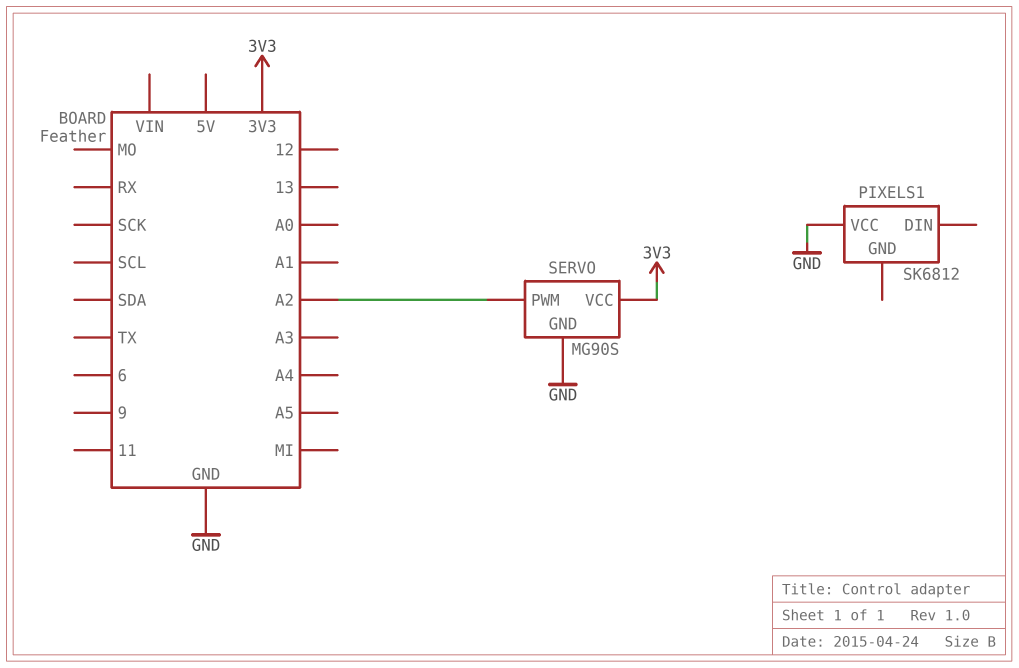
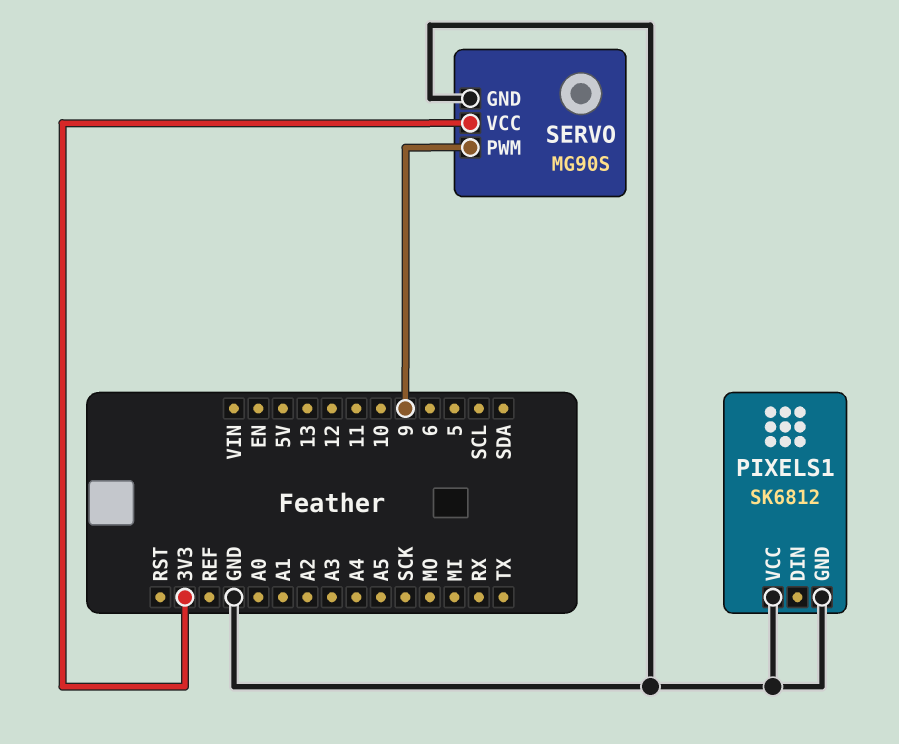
PIXELS1 pin GND: none -> GND
SERVO pin PWM: A2 -> 9

